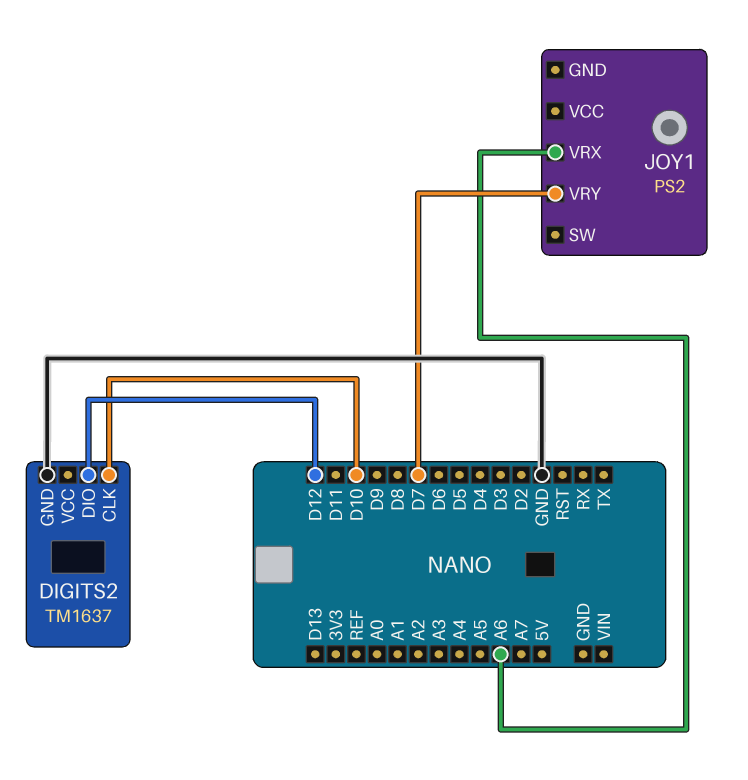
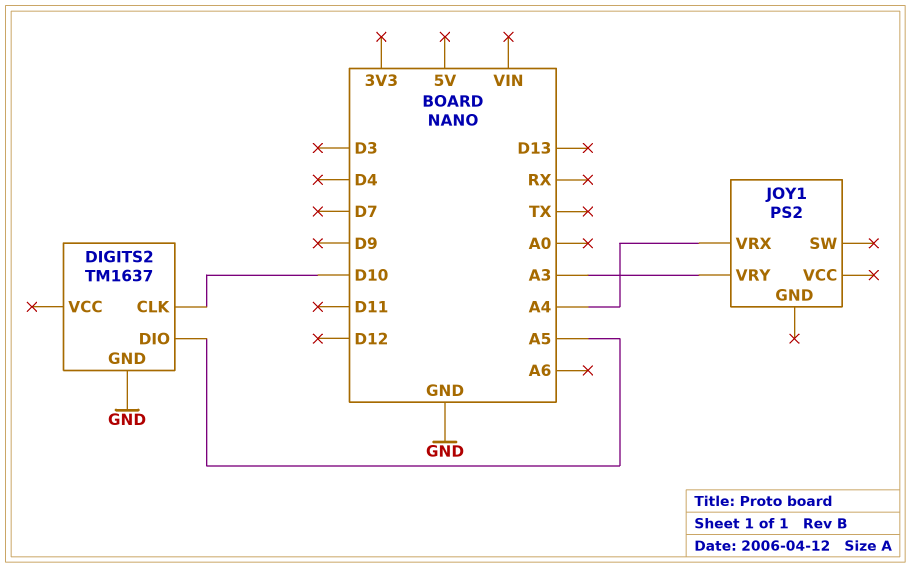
DIGITS2 pin DIO: D12 -> A5
JOY1 pin VRX: A6 -> A4
JOY1 pin VRY: D7 -> A3

